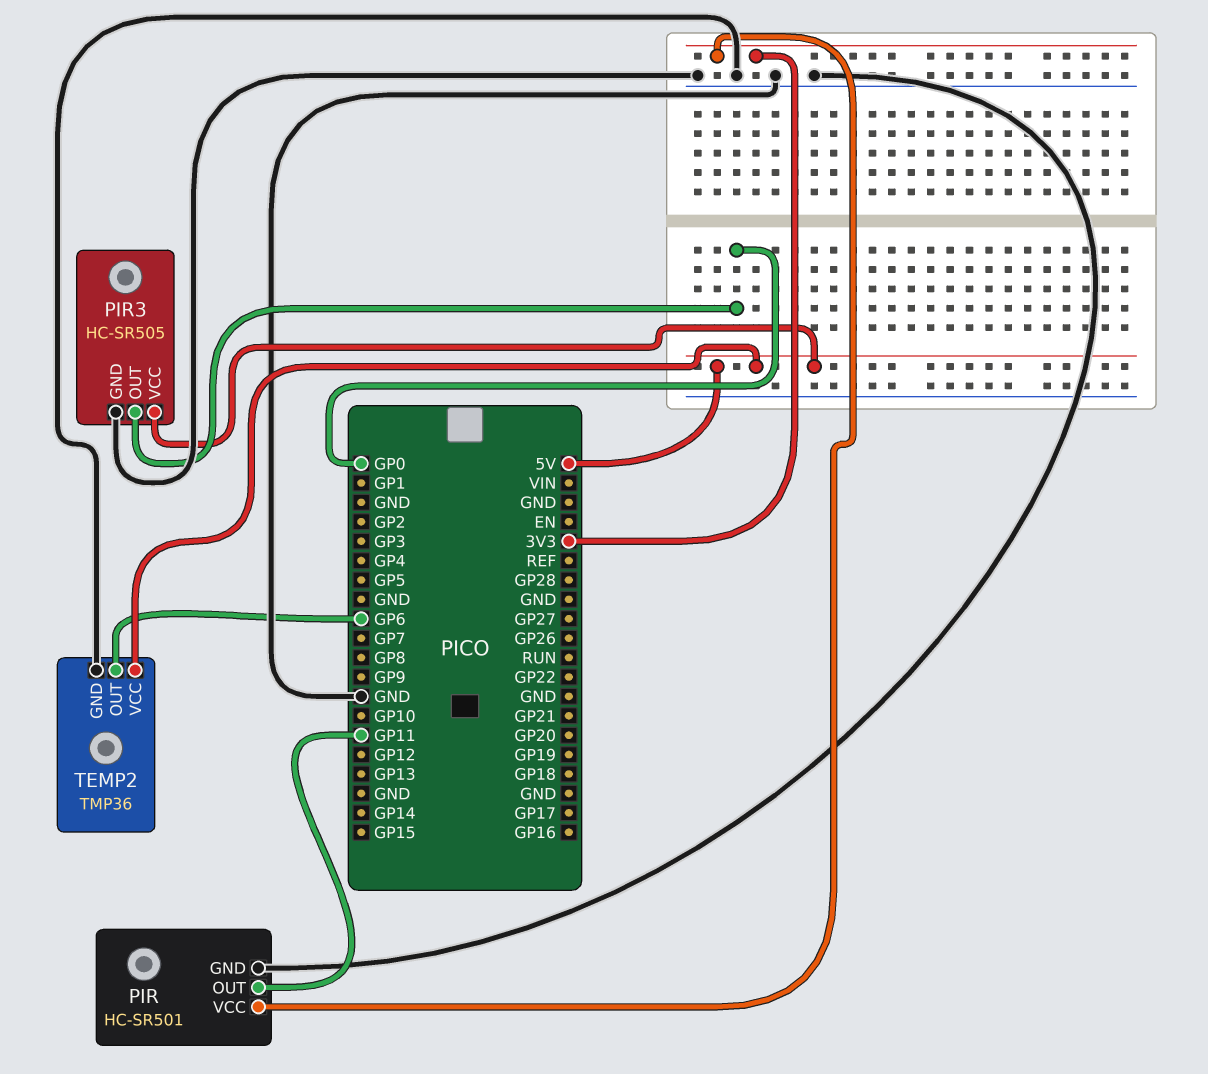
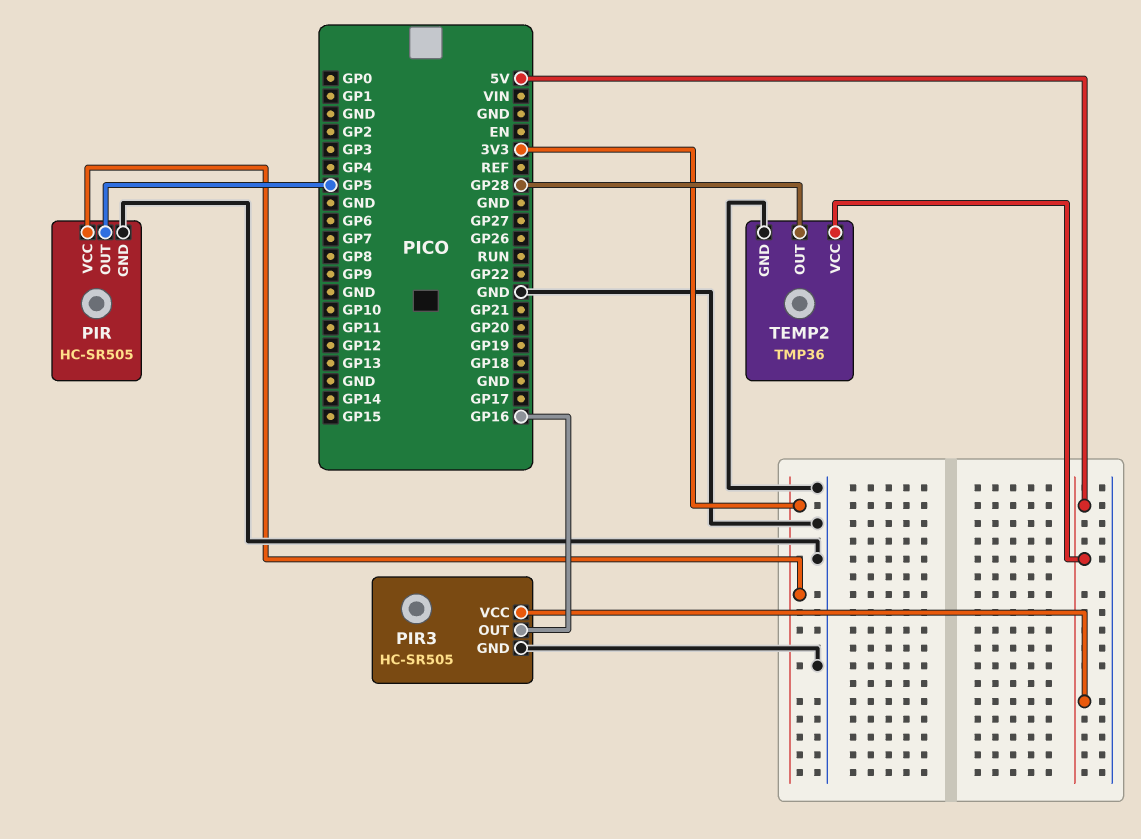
PIR: HC-SR501 -> HC-SR505
PIR pin OUT: GP11 -> GP5
PIR3 pin OUT: GP0 -> GP16
TEMP2 pin OUT: GP6 -> GP28

